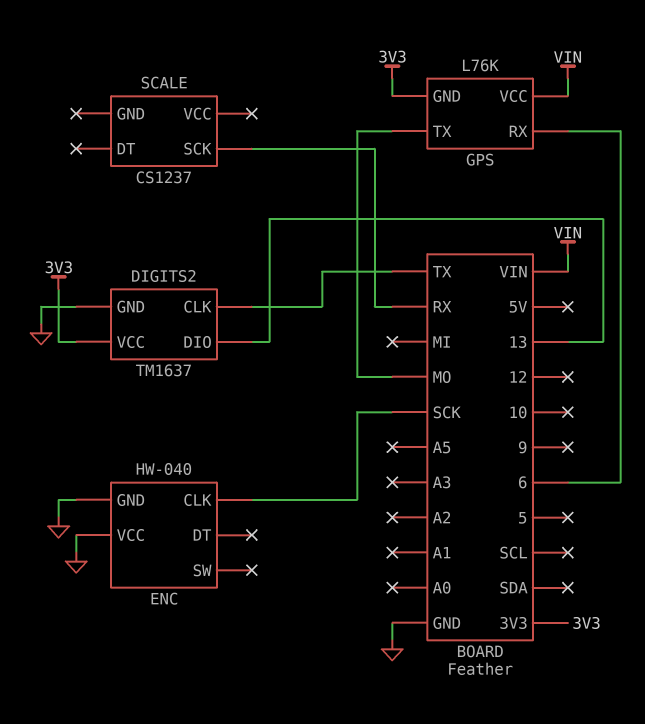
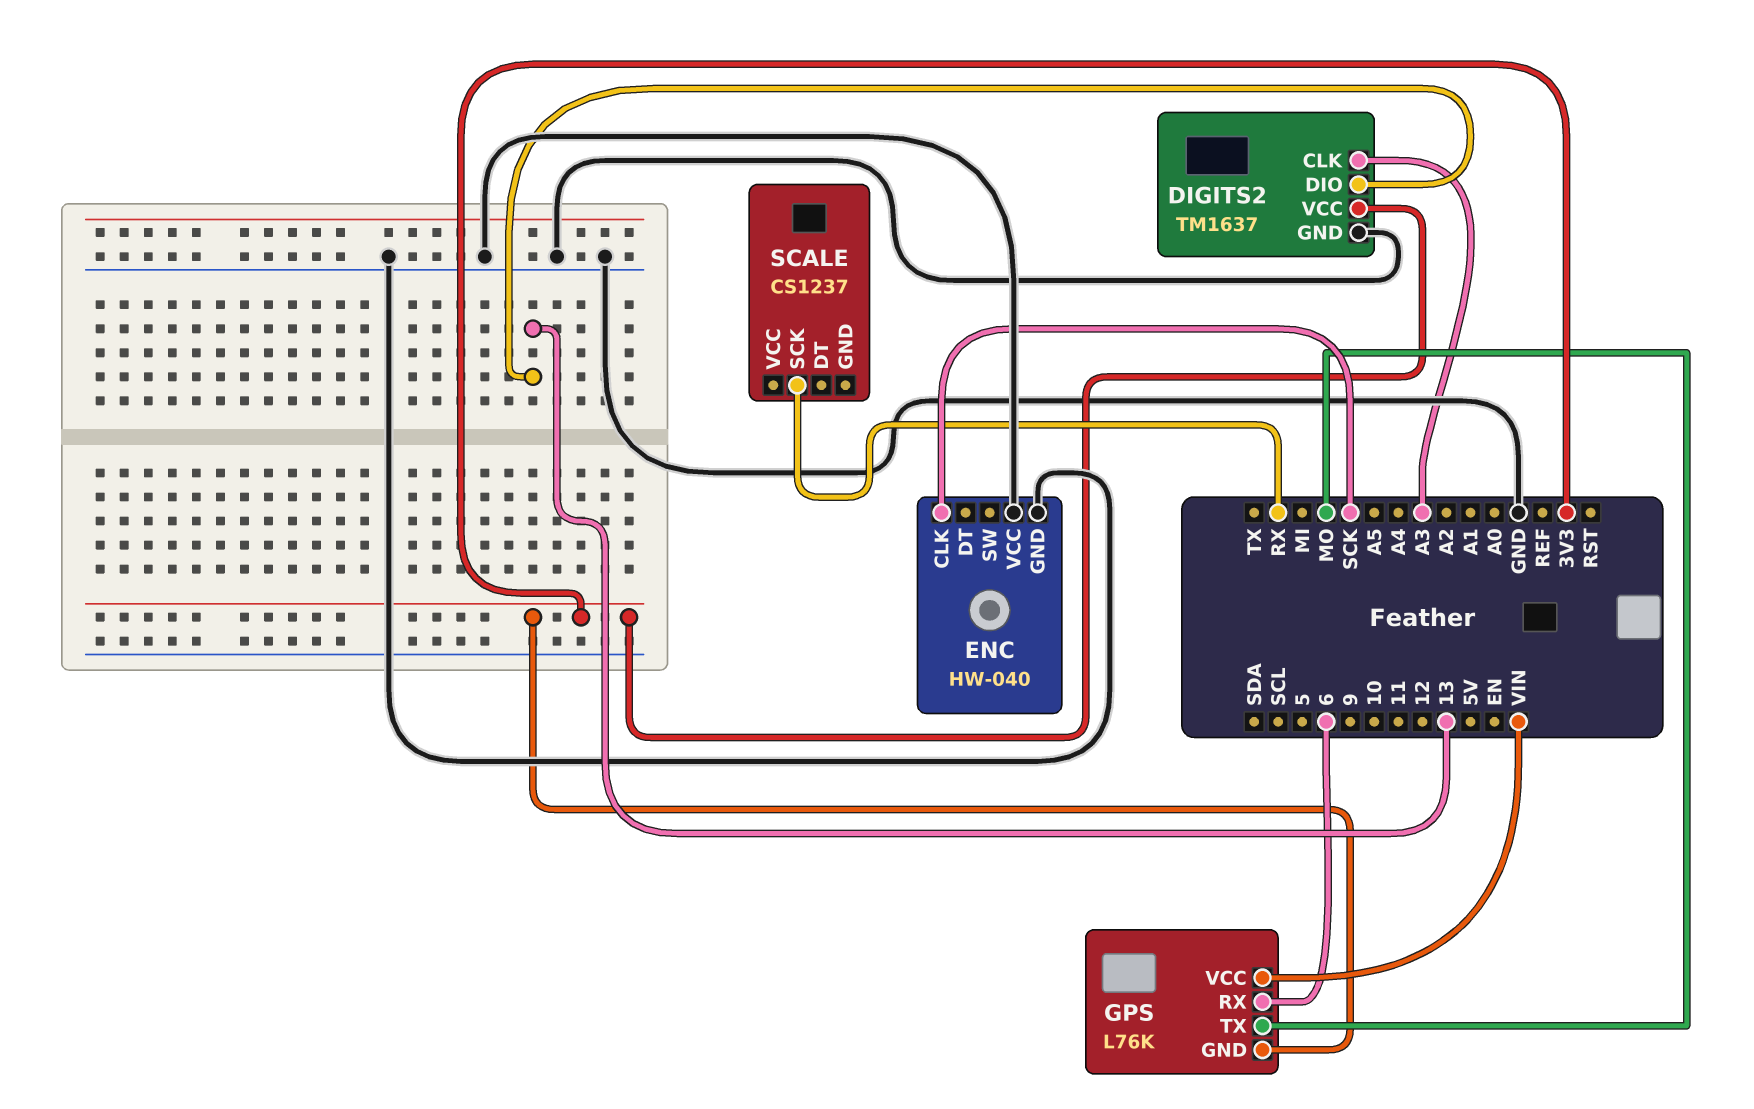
DIGITS2 pin CLK: TX -> A3

